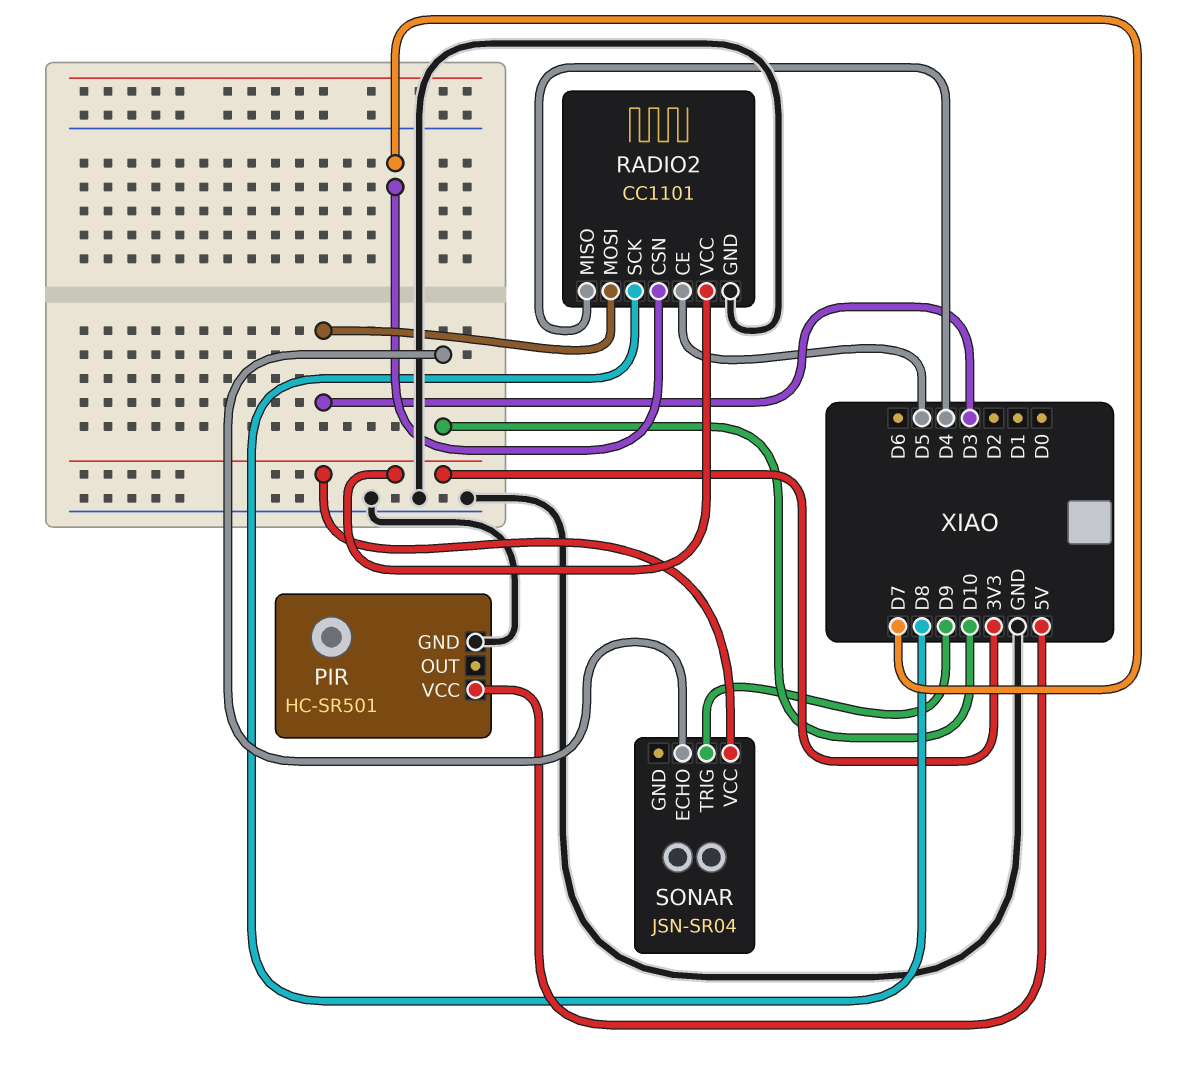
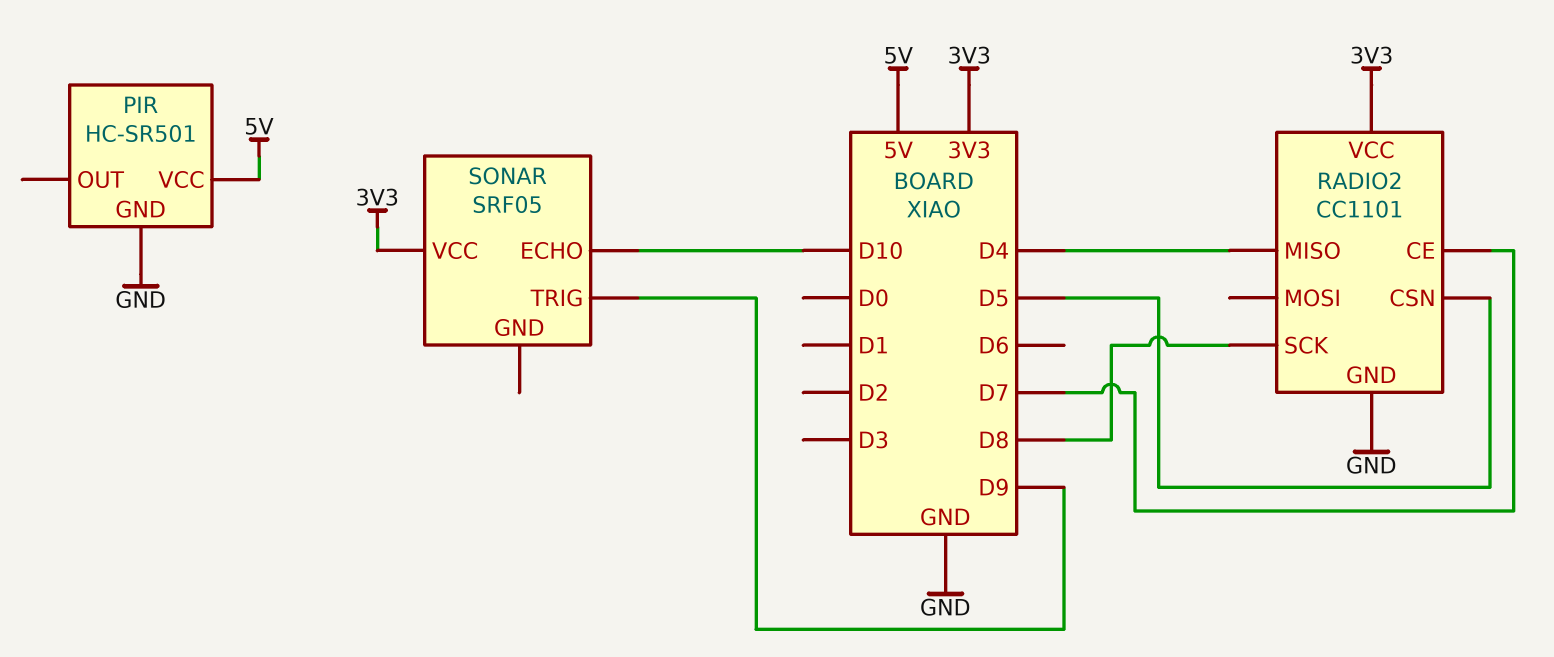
RADIO2 pin CE: D5 -> D7
RADIO2 pin CSN: D7 -> D5
RADIO2 pin MOSI: D3 -> none
SONAR: JSN-SR04 -> SRF05

